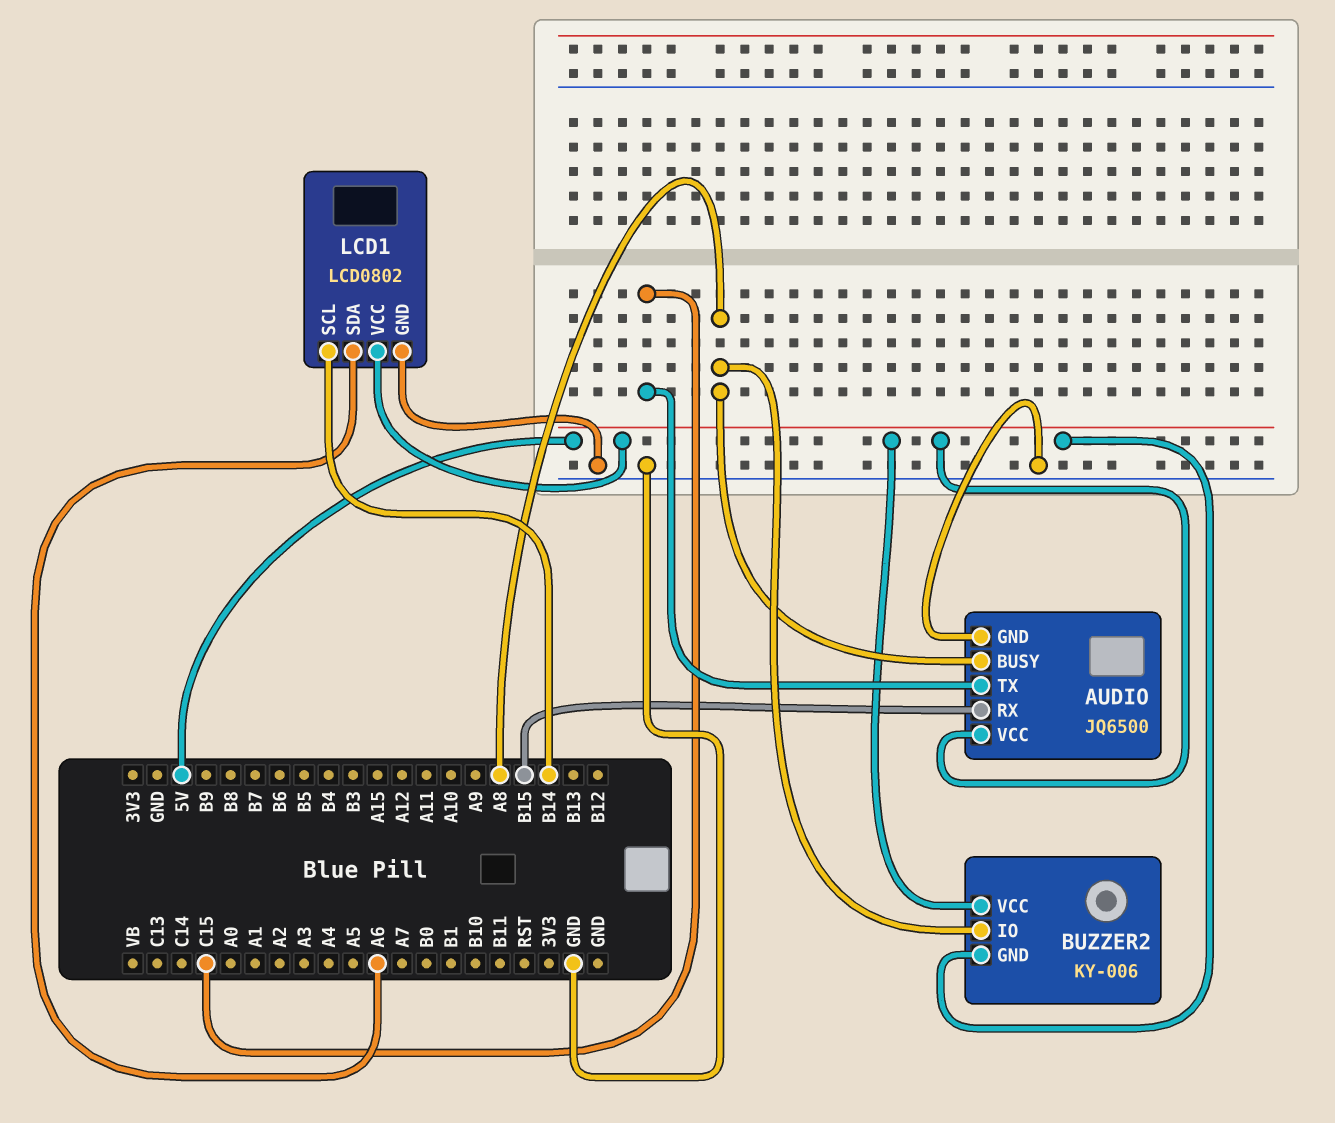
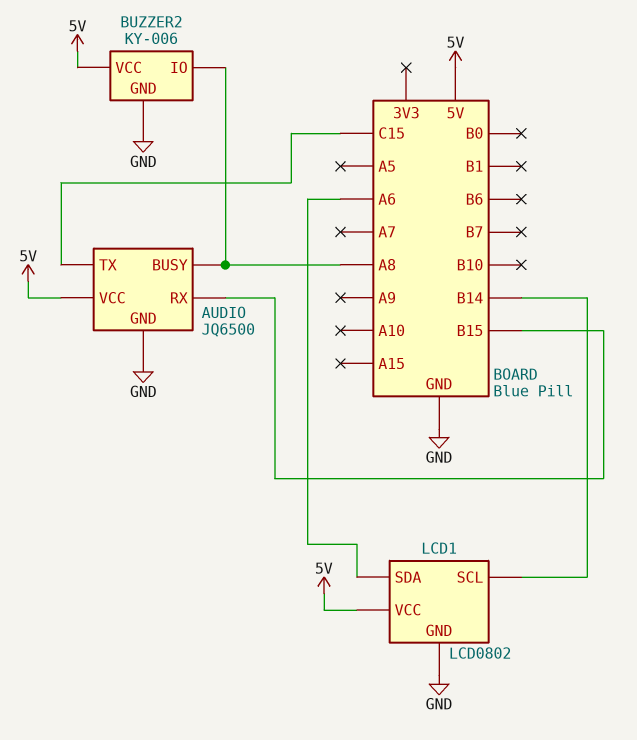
BUZZER2 pin GND: 5V -> GND

